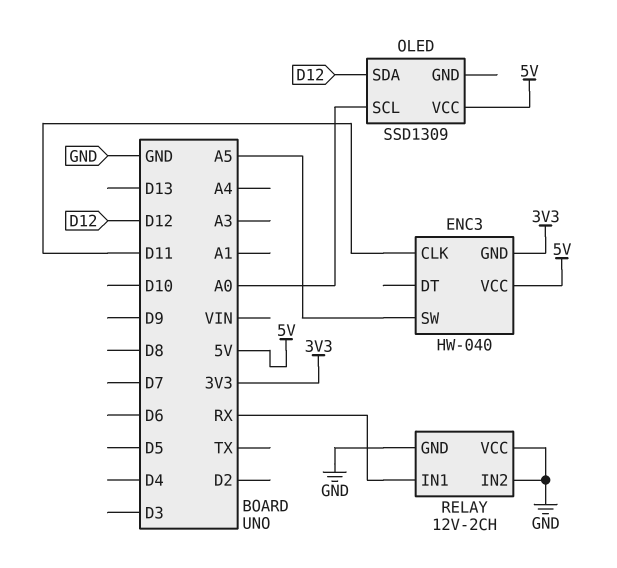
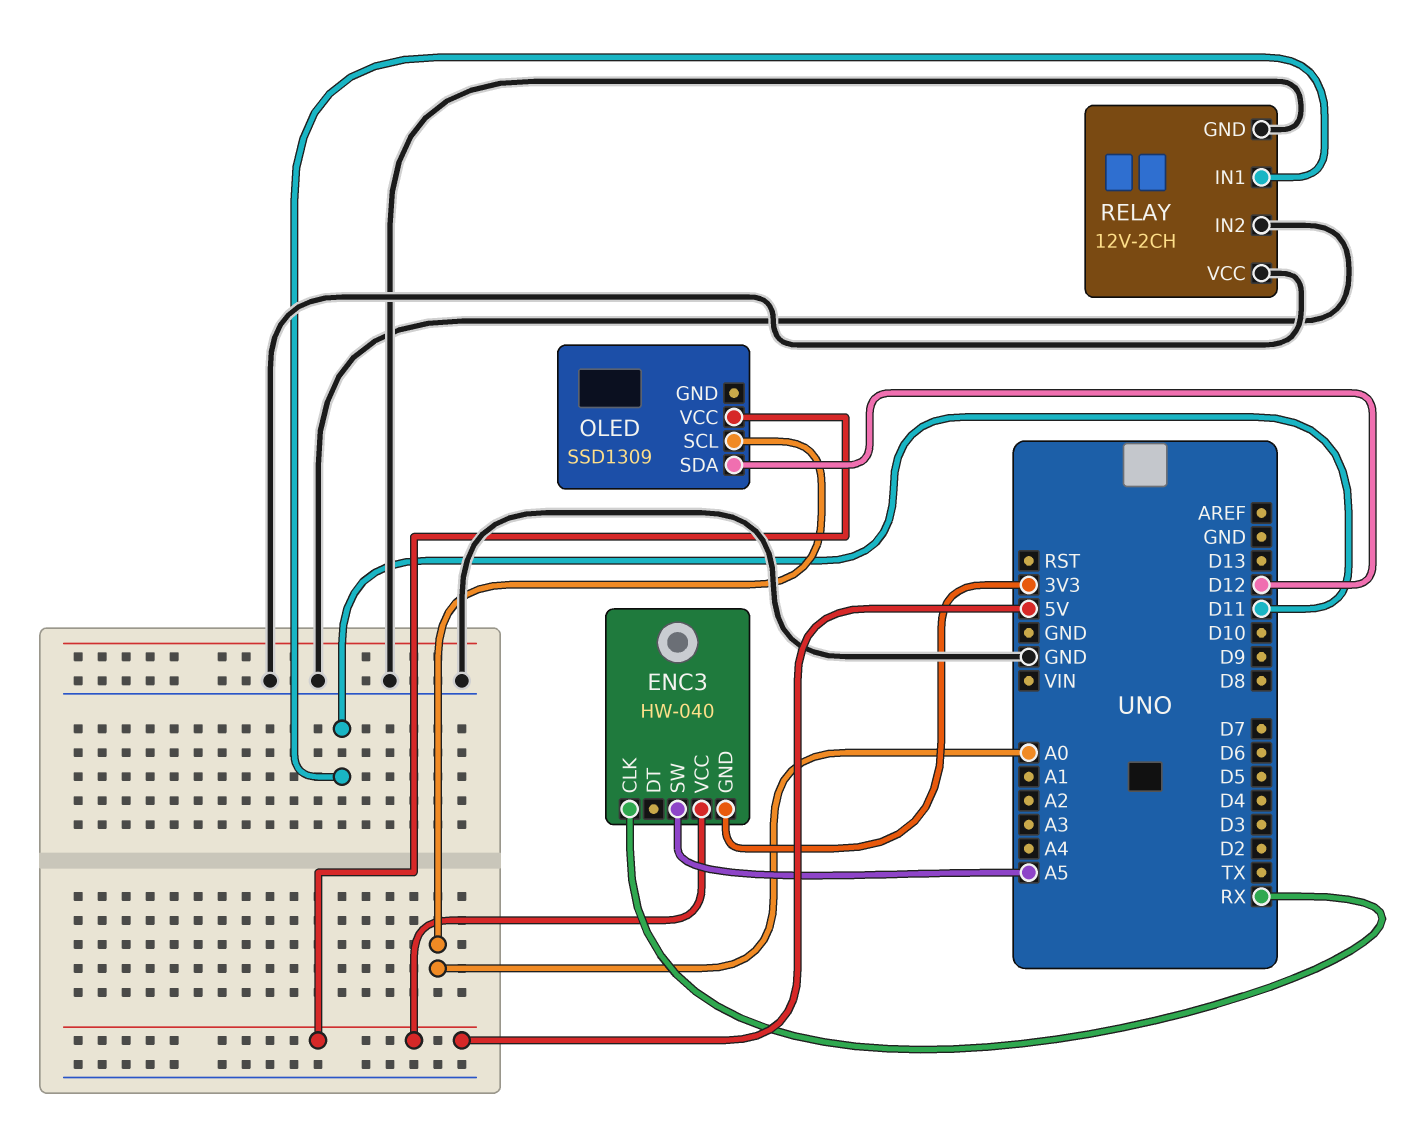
ENC3 pin CLK: D11 -> RX
RELAY pin IN1: RX -> D11

